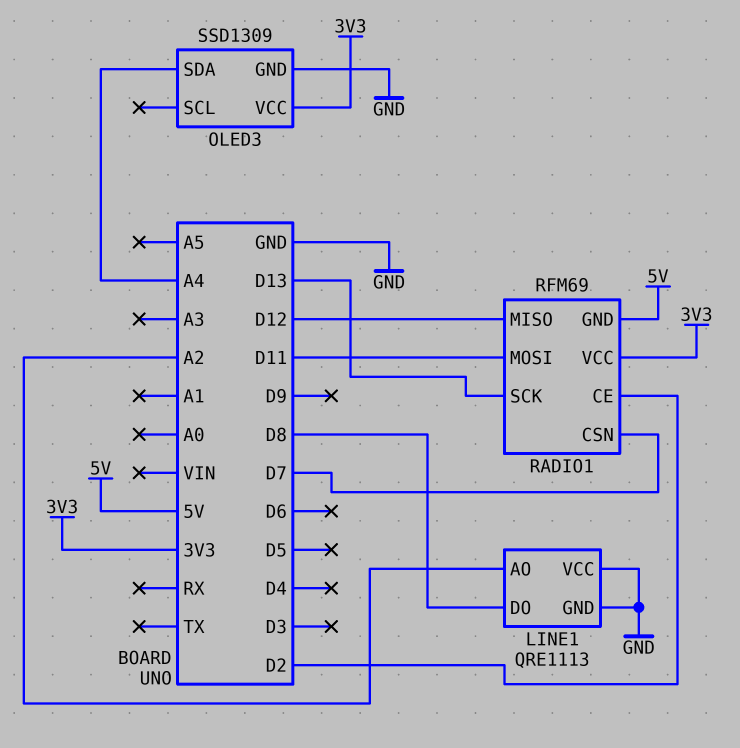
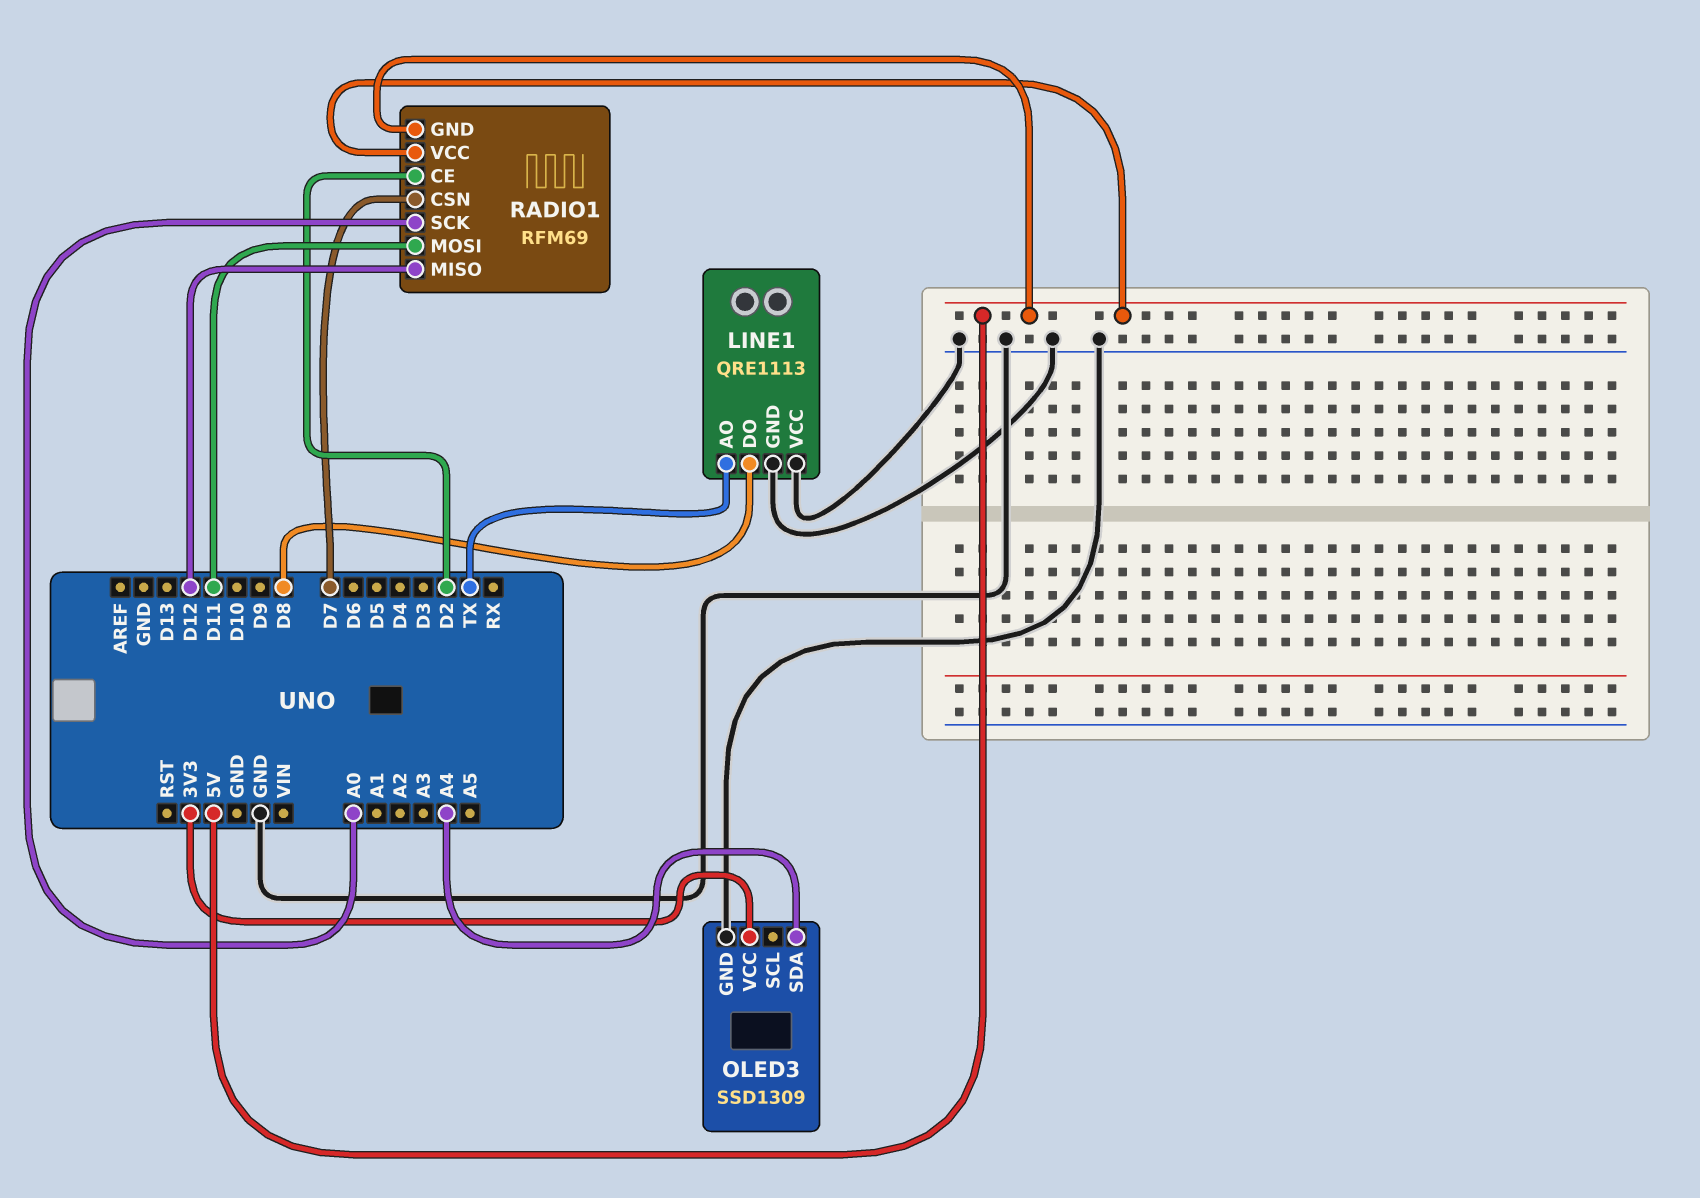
LINE1 pin AO: A2 -> TX
RADIO1 pin SCK: D13 -> A0
RADIO1 pin VCC: 3V3 -> 5V

